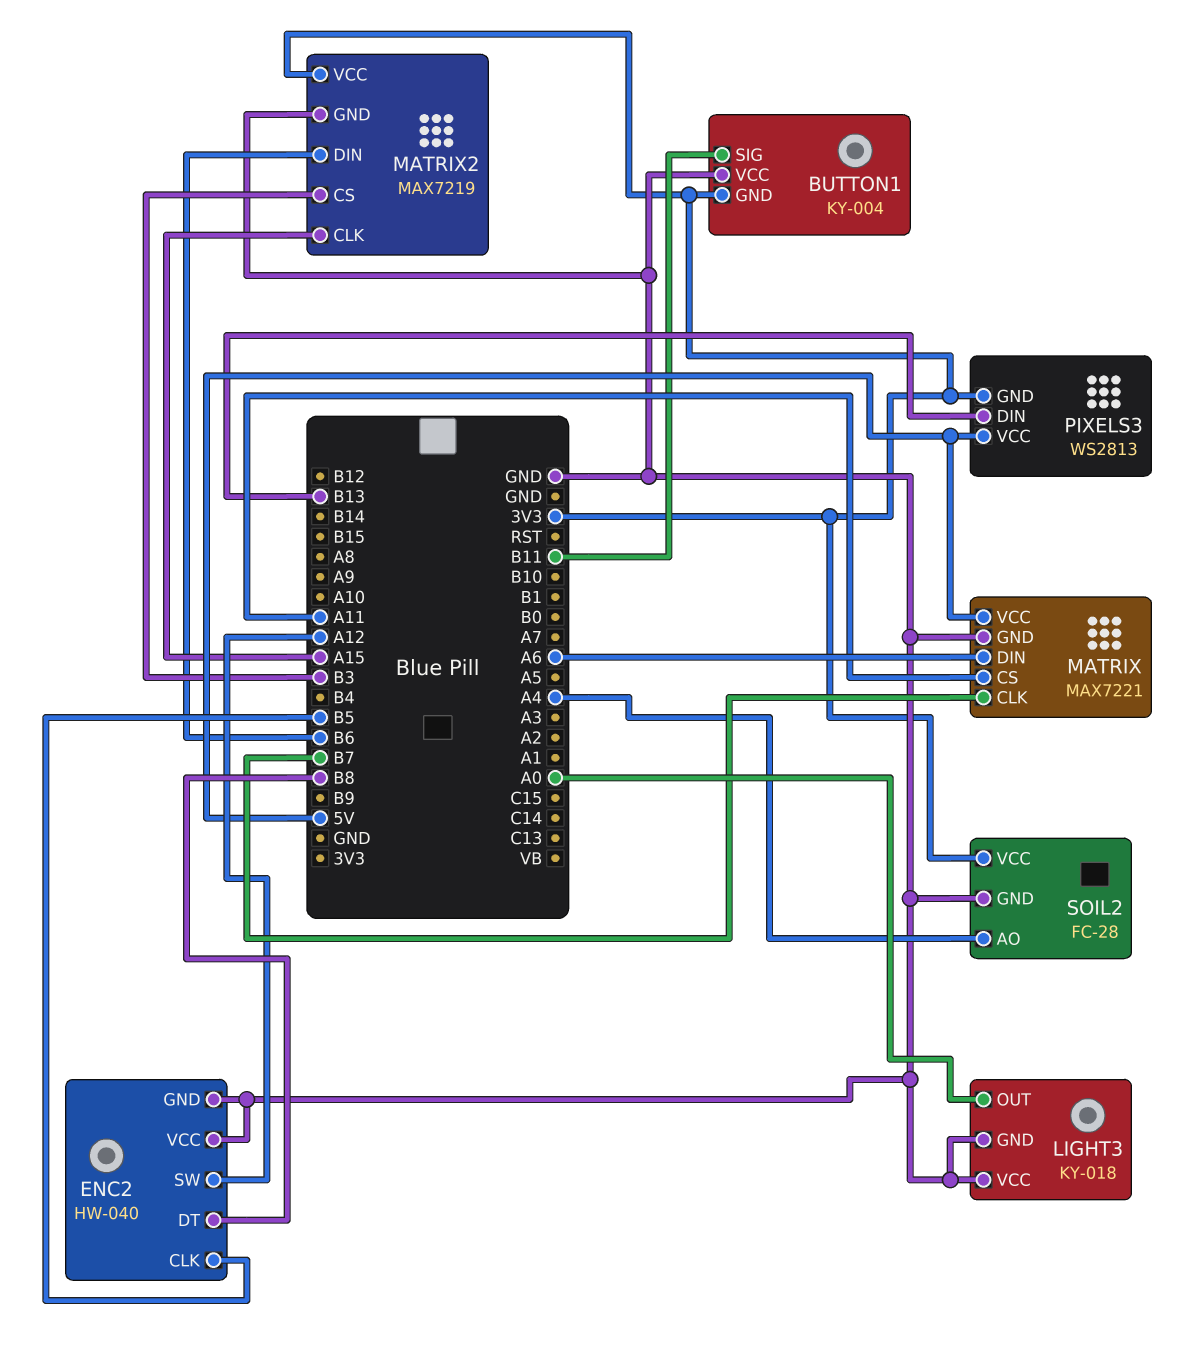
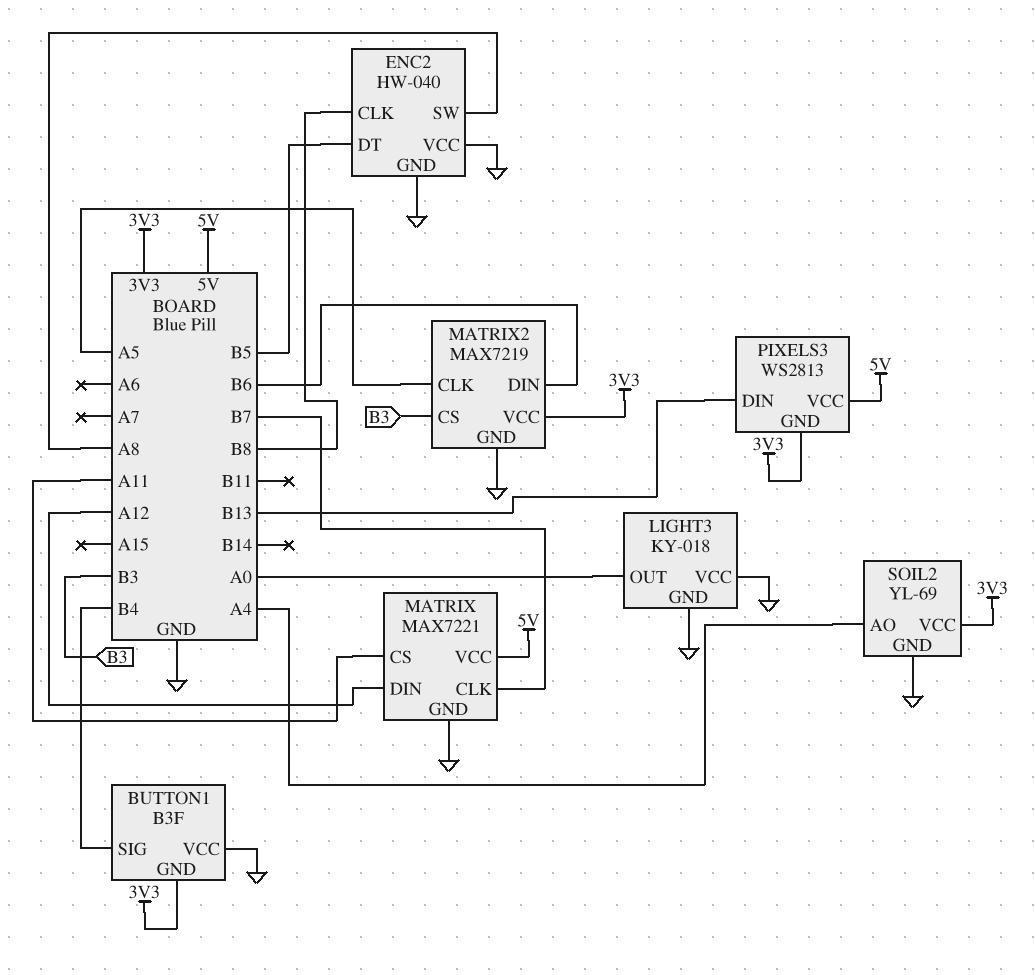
BUTTON1: KY-004 -> B3F
BUTTON1 pin SIG: B11 -> B4
ENC2 pin CLK: B5 -> B8
ENC2 pin DT: B8 -> B5
ENC2 pin SW: A12 -> A8
MATRIX pin DIN: A6 -> A12
MATRIX2 pin CLK: A15 -> A5
SOIL2: FC-28 -> YL-69

